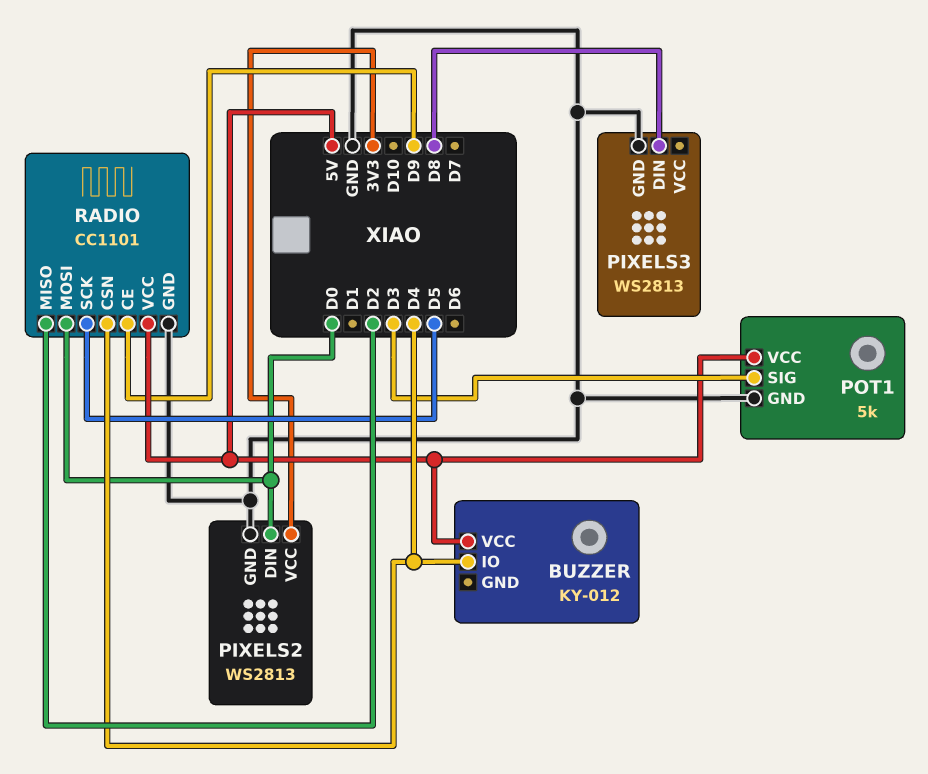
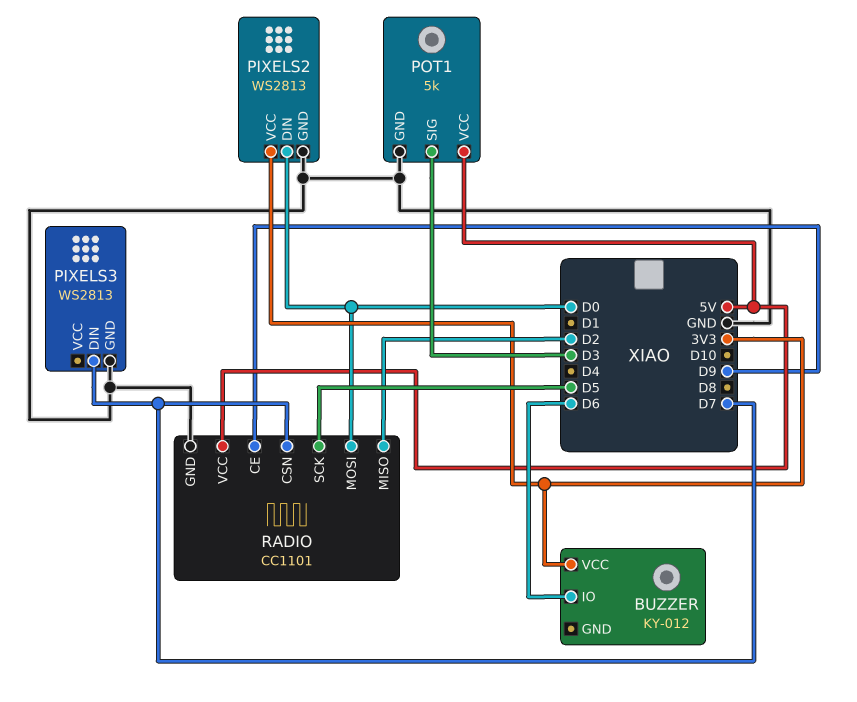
BUZZER pin IO: D4 -> D6
BUZZER pin VCC: 5V -> 3V3
PIXELS3 pin DIN: D8 -> D7
RADIO pin CSN: D4 -> D7

